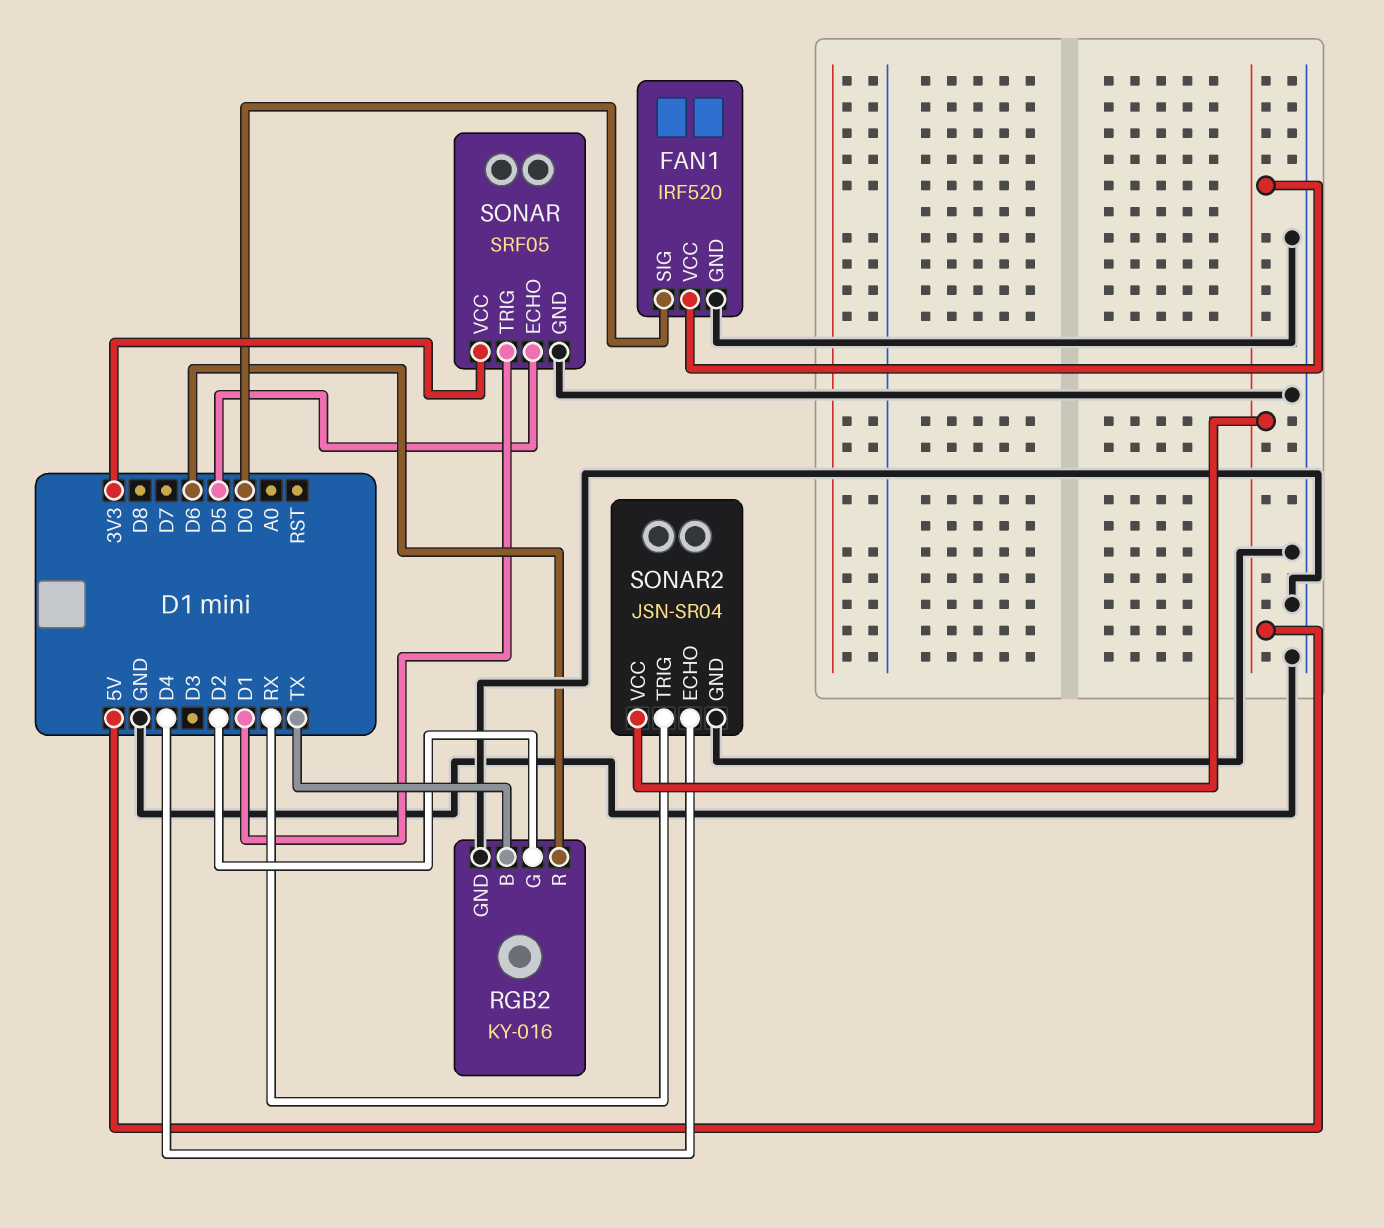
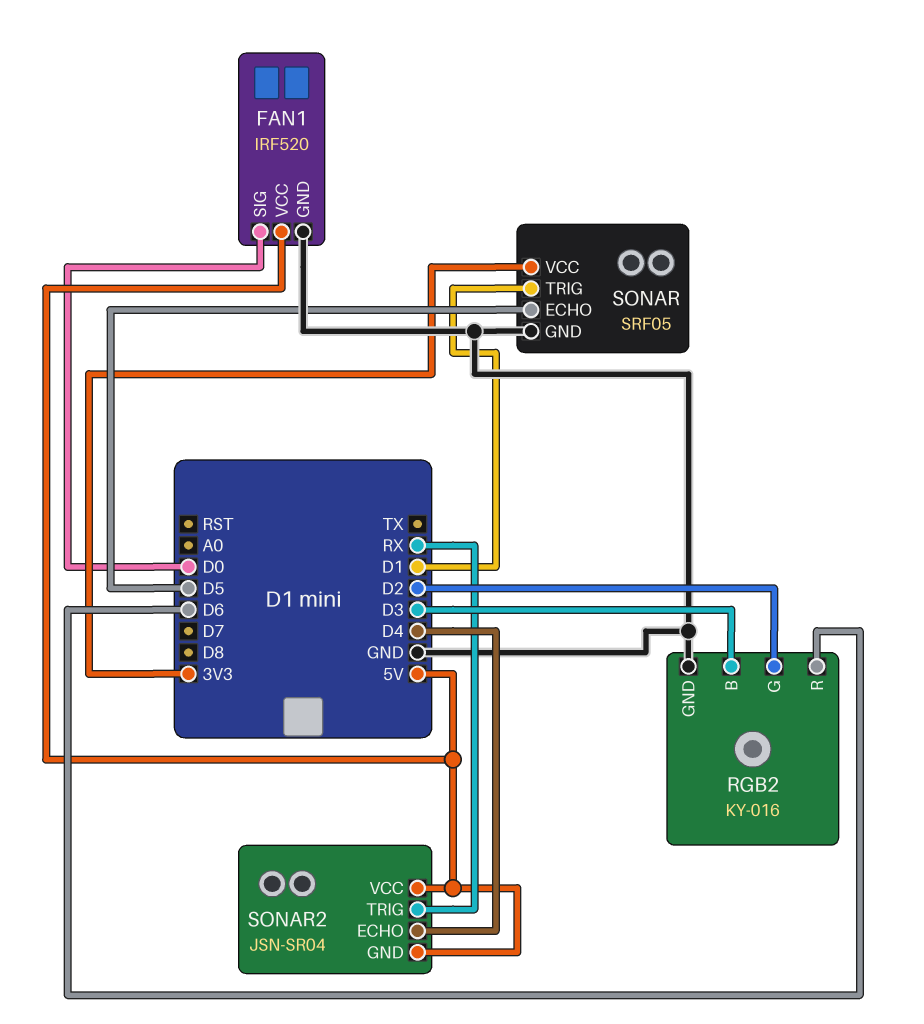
RGB2 pin B: TX -> D3
SONAR2 pin GND: GND -> 5V

